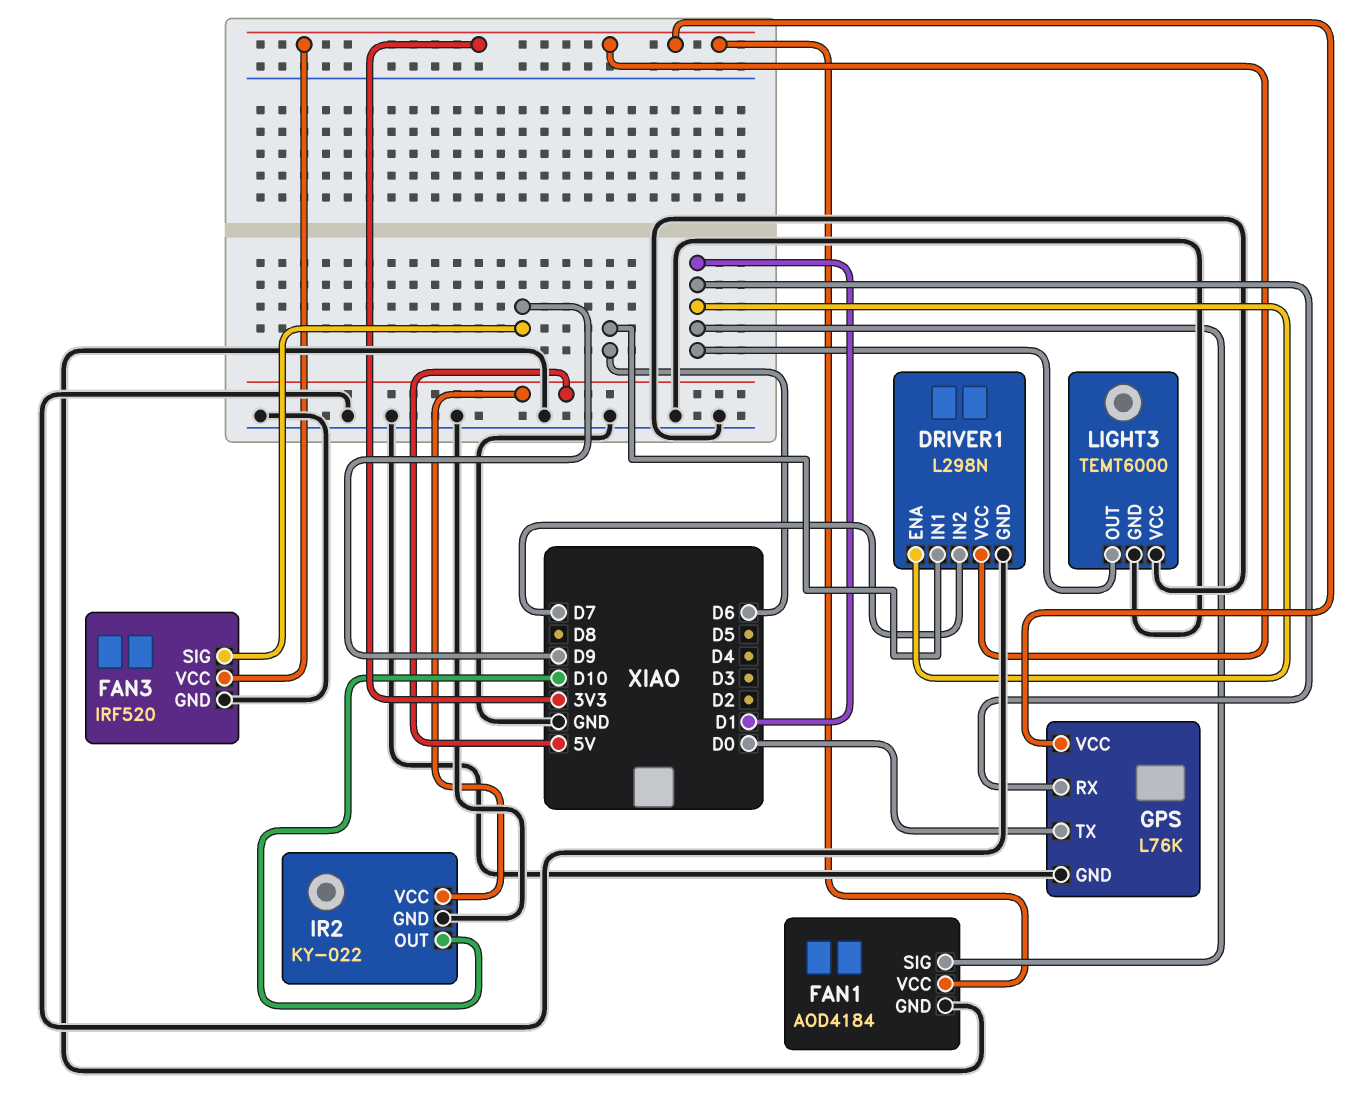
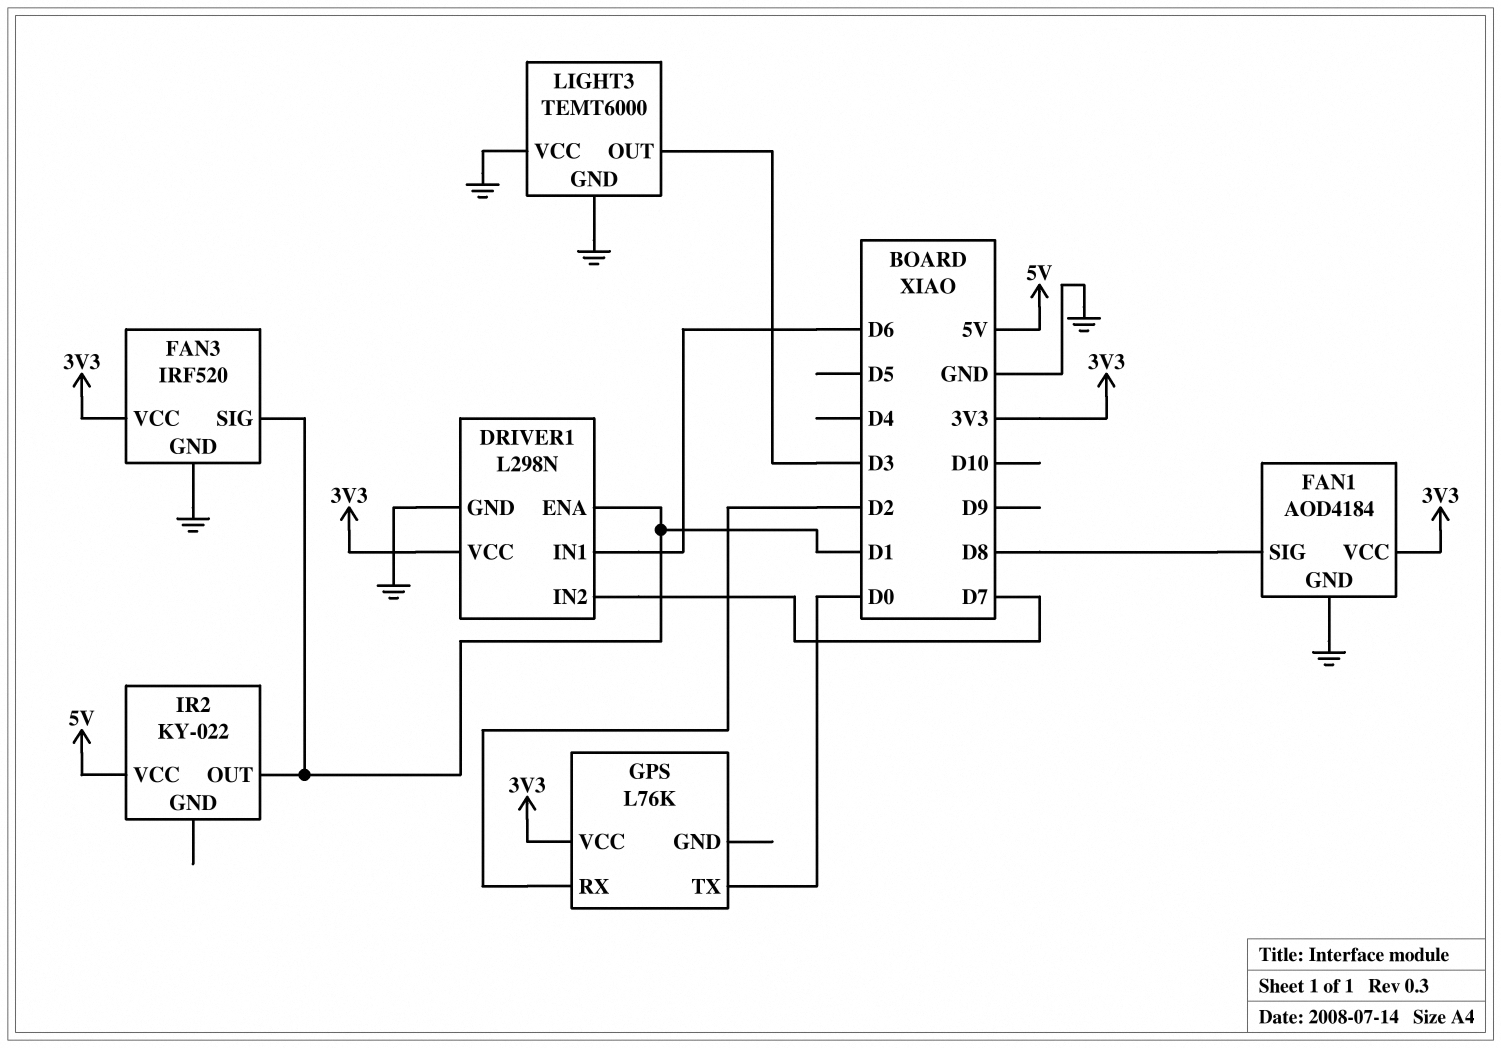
FAN1 pin SIG: D1 -> D8
FAN3 pin SIG: D9 -> D1
GPS pin GND: GND -> none
GPS pin RX: D1 -> D2
IR2 pin GND: GND -> none
IR2 pin OUT: D10 -> D1
LIGHT3 pin OUT: D1 -> D3

